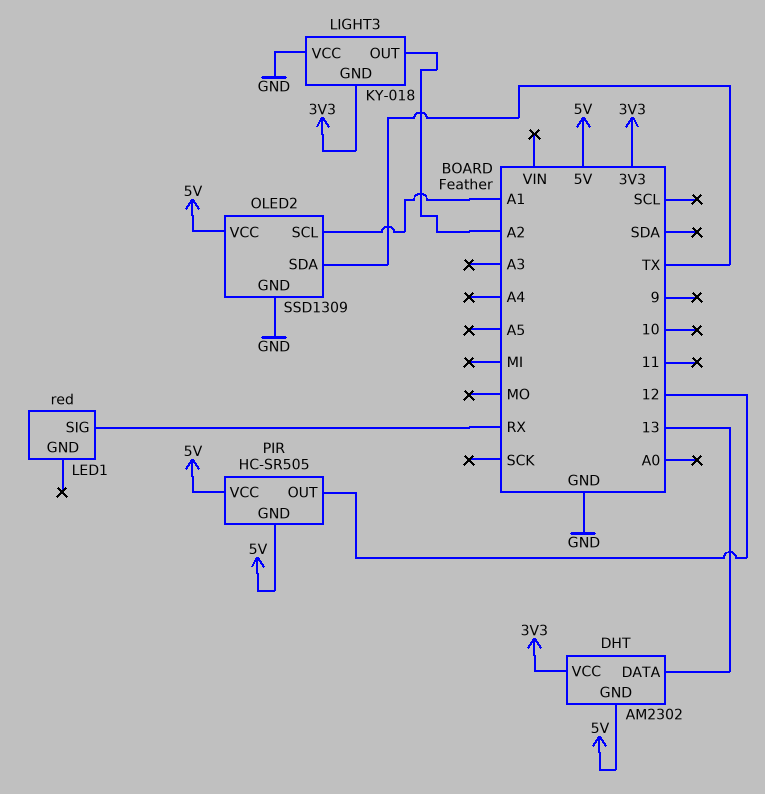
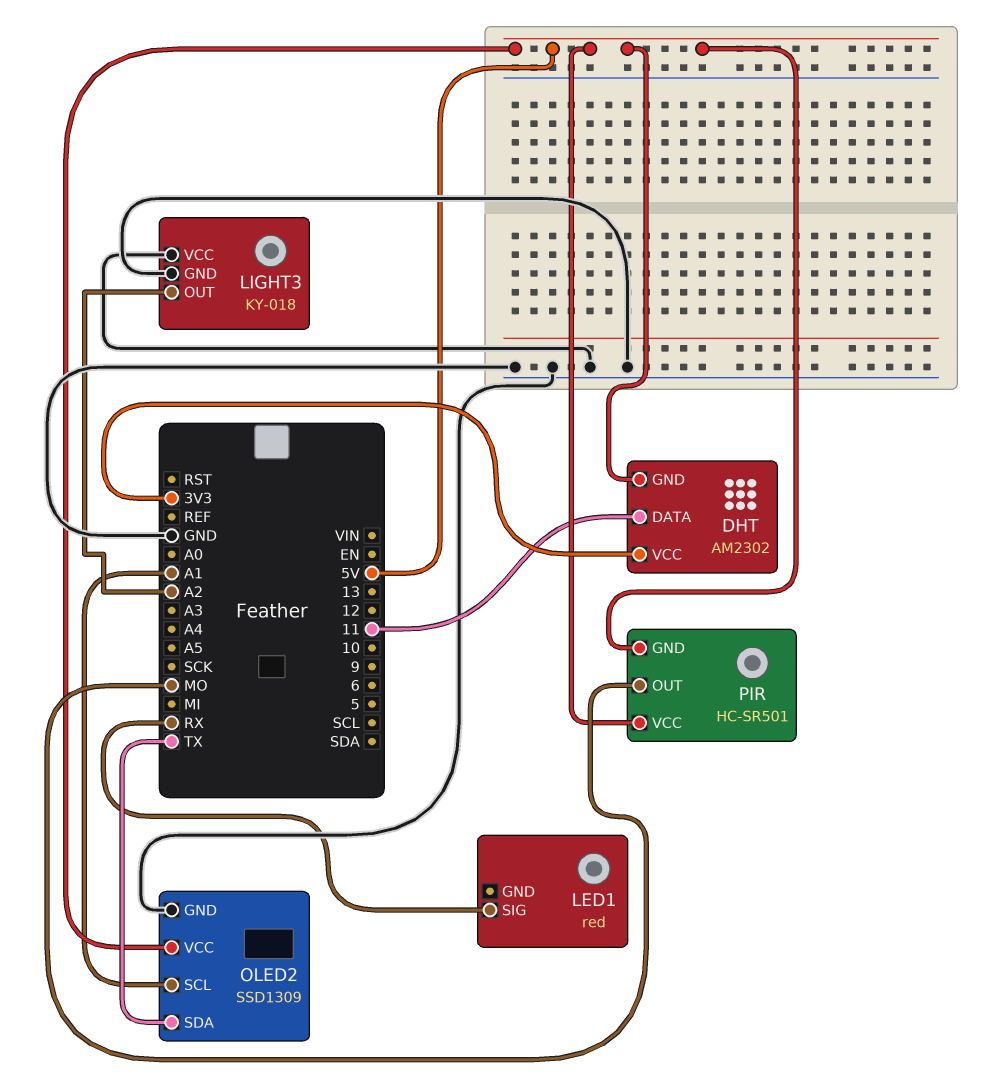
DHT pin DATA: 13 -> 11
LIGHT3 pin GND: 3V3 -> GND
PIR: HC-SR505 -> HC-SR501
PIR pin OUT: 12 -> MO

